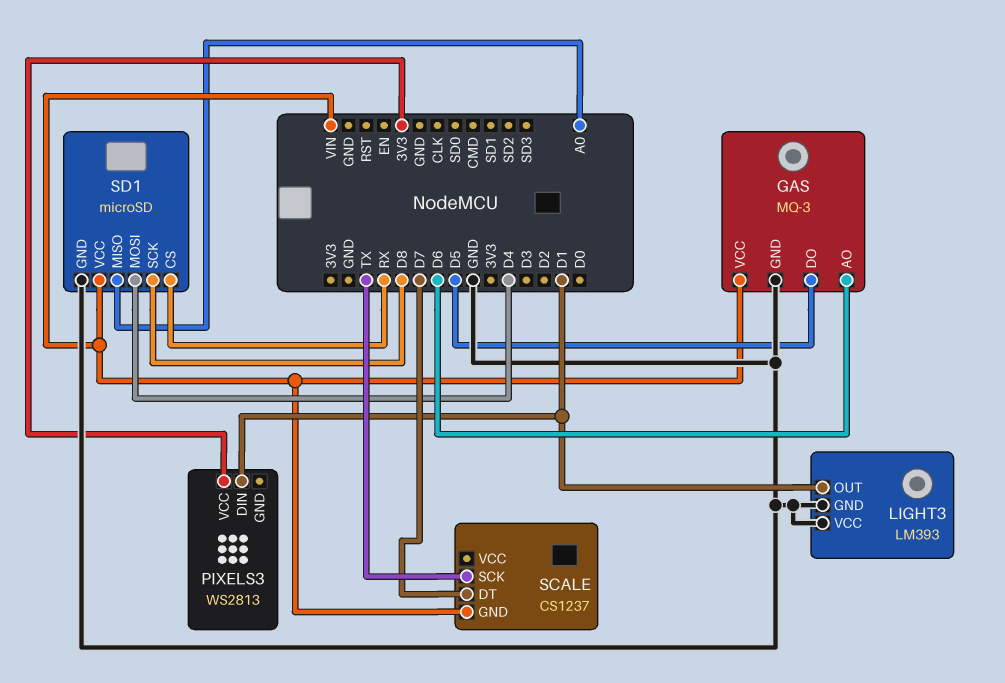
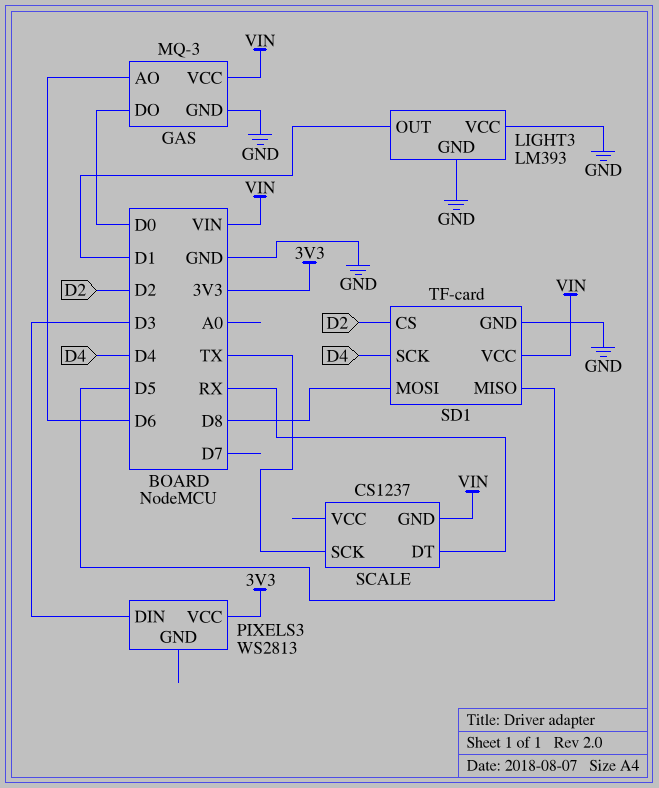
GAS pin DO: D5 -> D0
PIXELS3 pin DIN: D1 -> D3
SCALE pin DT: D7 -> RX
SD1: microSD -> TF-card
SD1 pin CS: RX -> D2
SD1 pin MISO: A0 -> D5
SD1 pin MOSI: D4 -> D8
SD1 pin SCK: D8 -> D4

